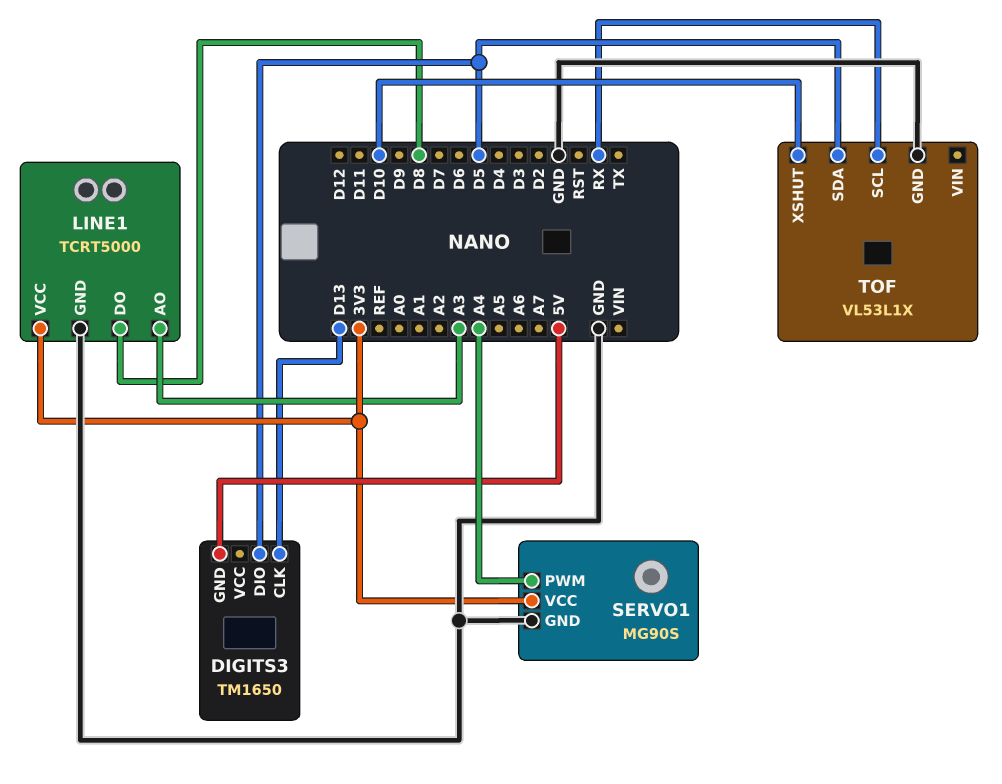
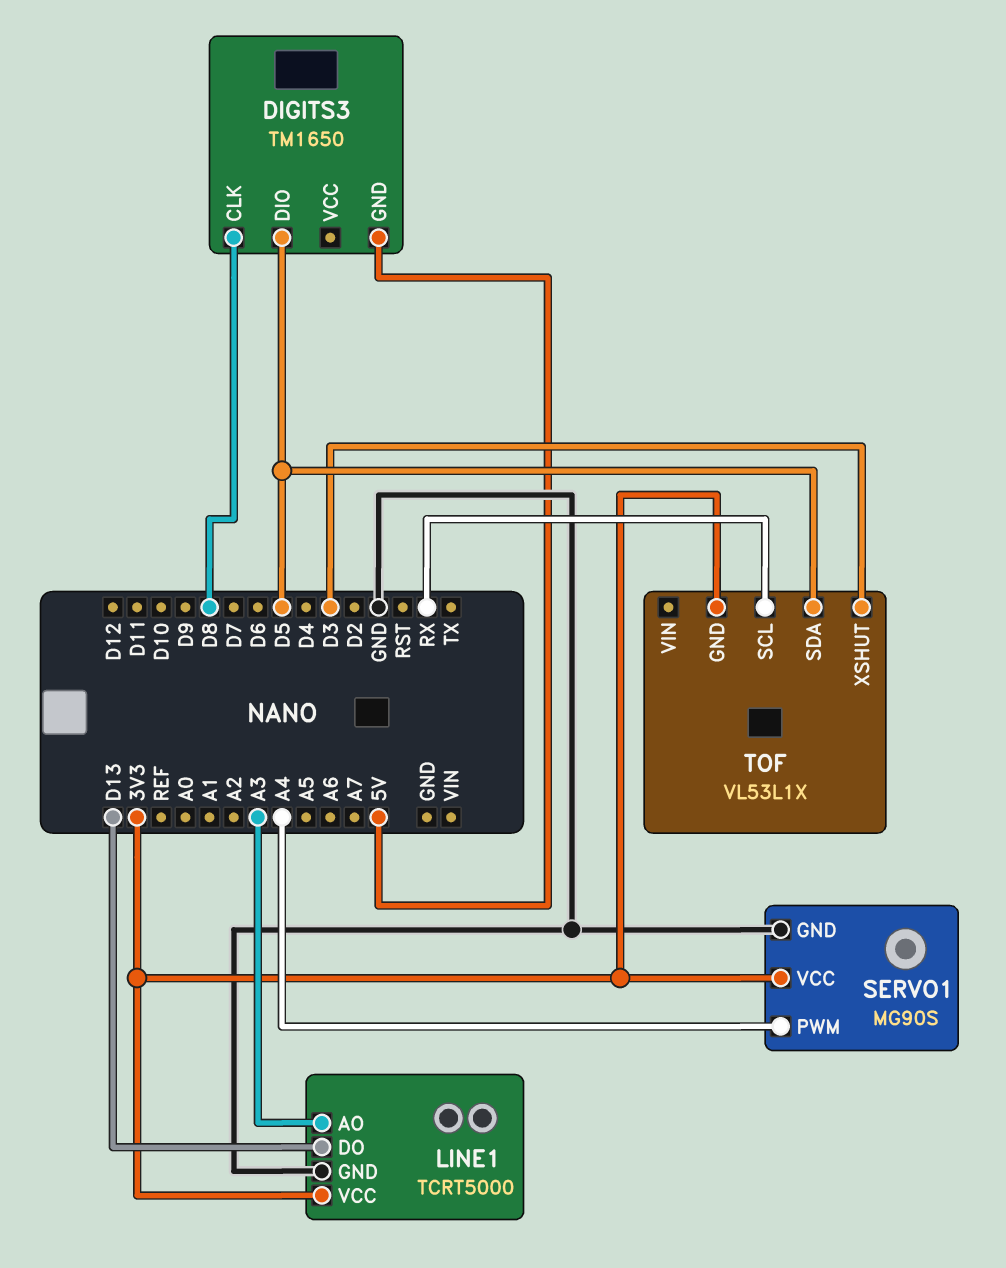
DIGITS3 pin CLK: D13 -> D8
LINE1 pin DO: D8 -> D13
TOF pin GND: GND -> 3V3
TOF pin XSHUT: D10 -> D3

